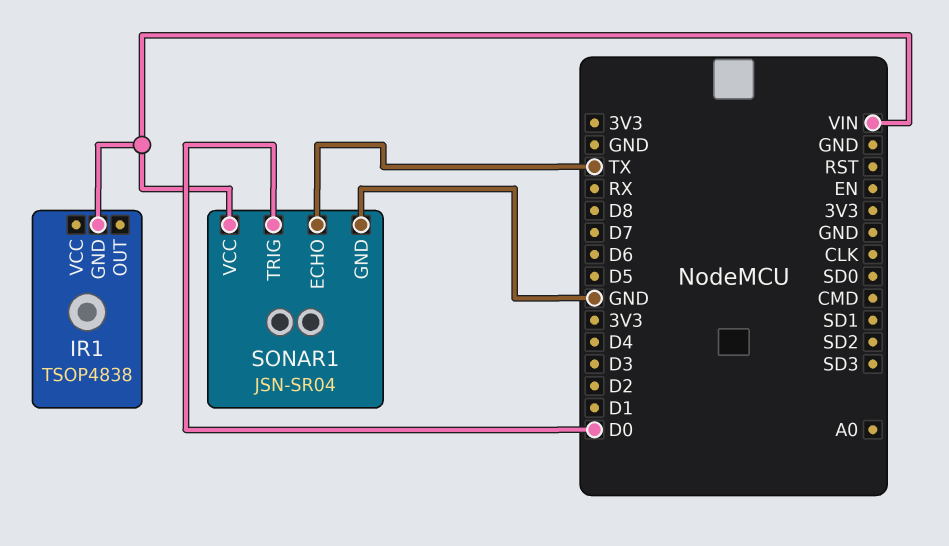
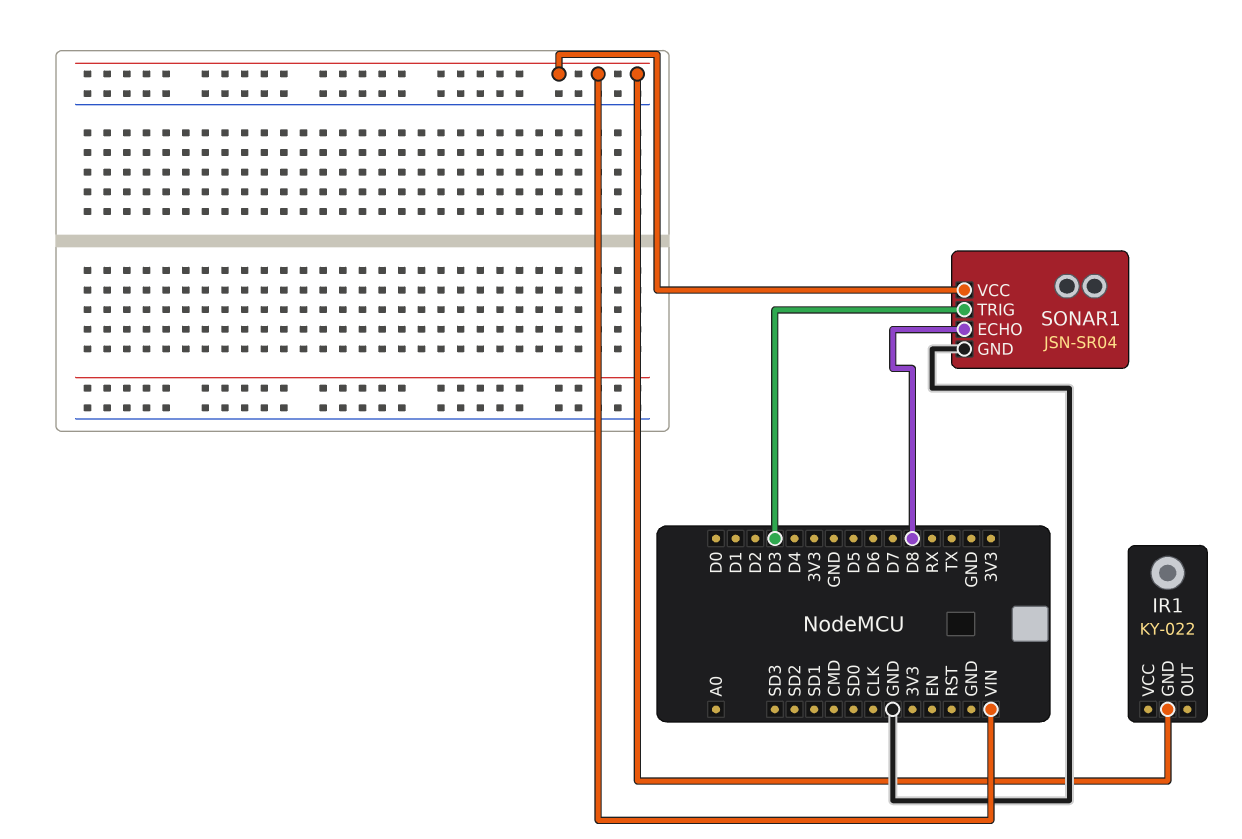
IR1: TSOP4838 -> KY-022
SONAR1 pin ECHO: TX -> D8
SONAR1 pin TRIG: D0 -> D3

